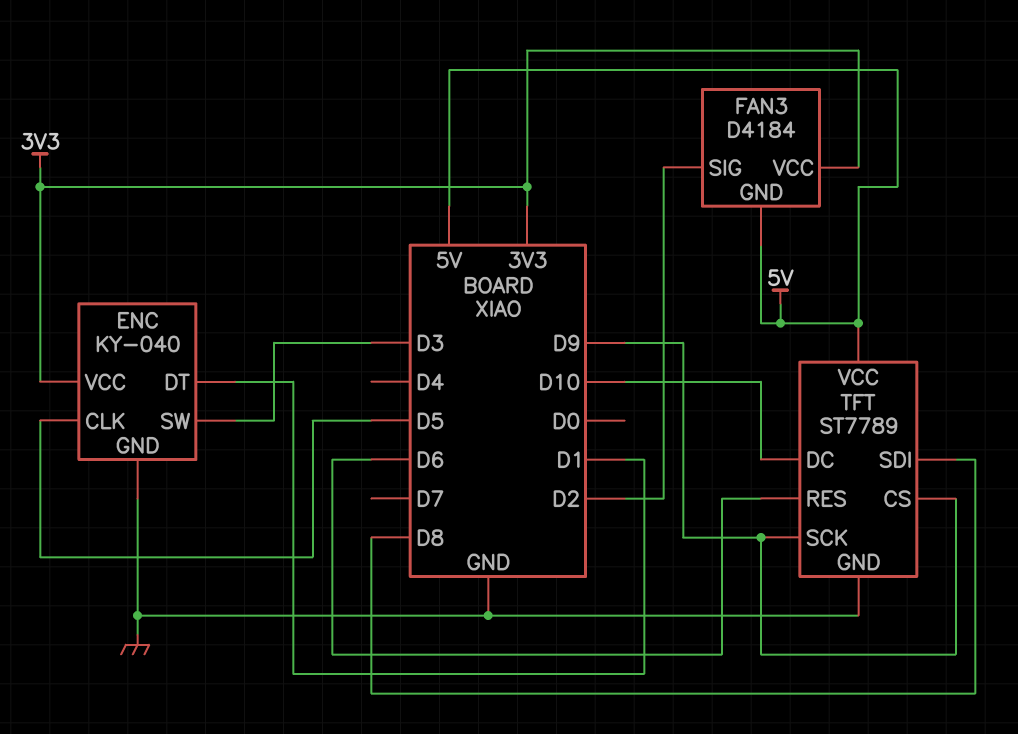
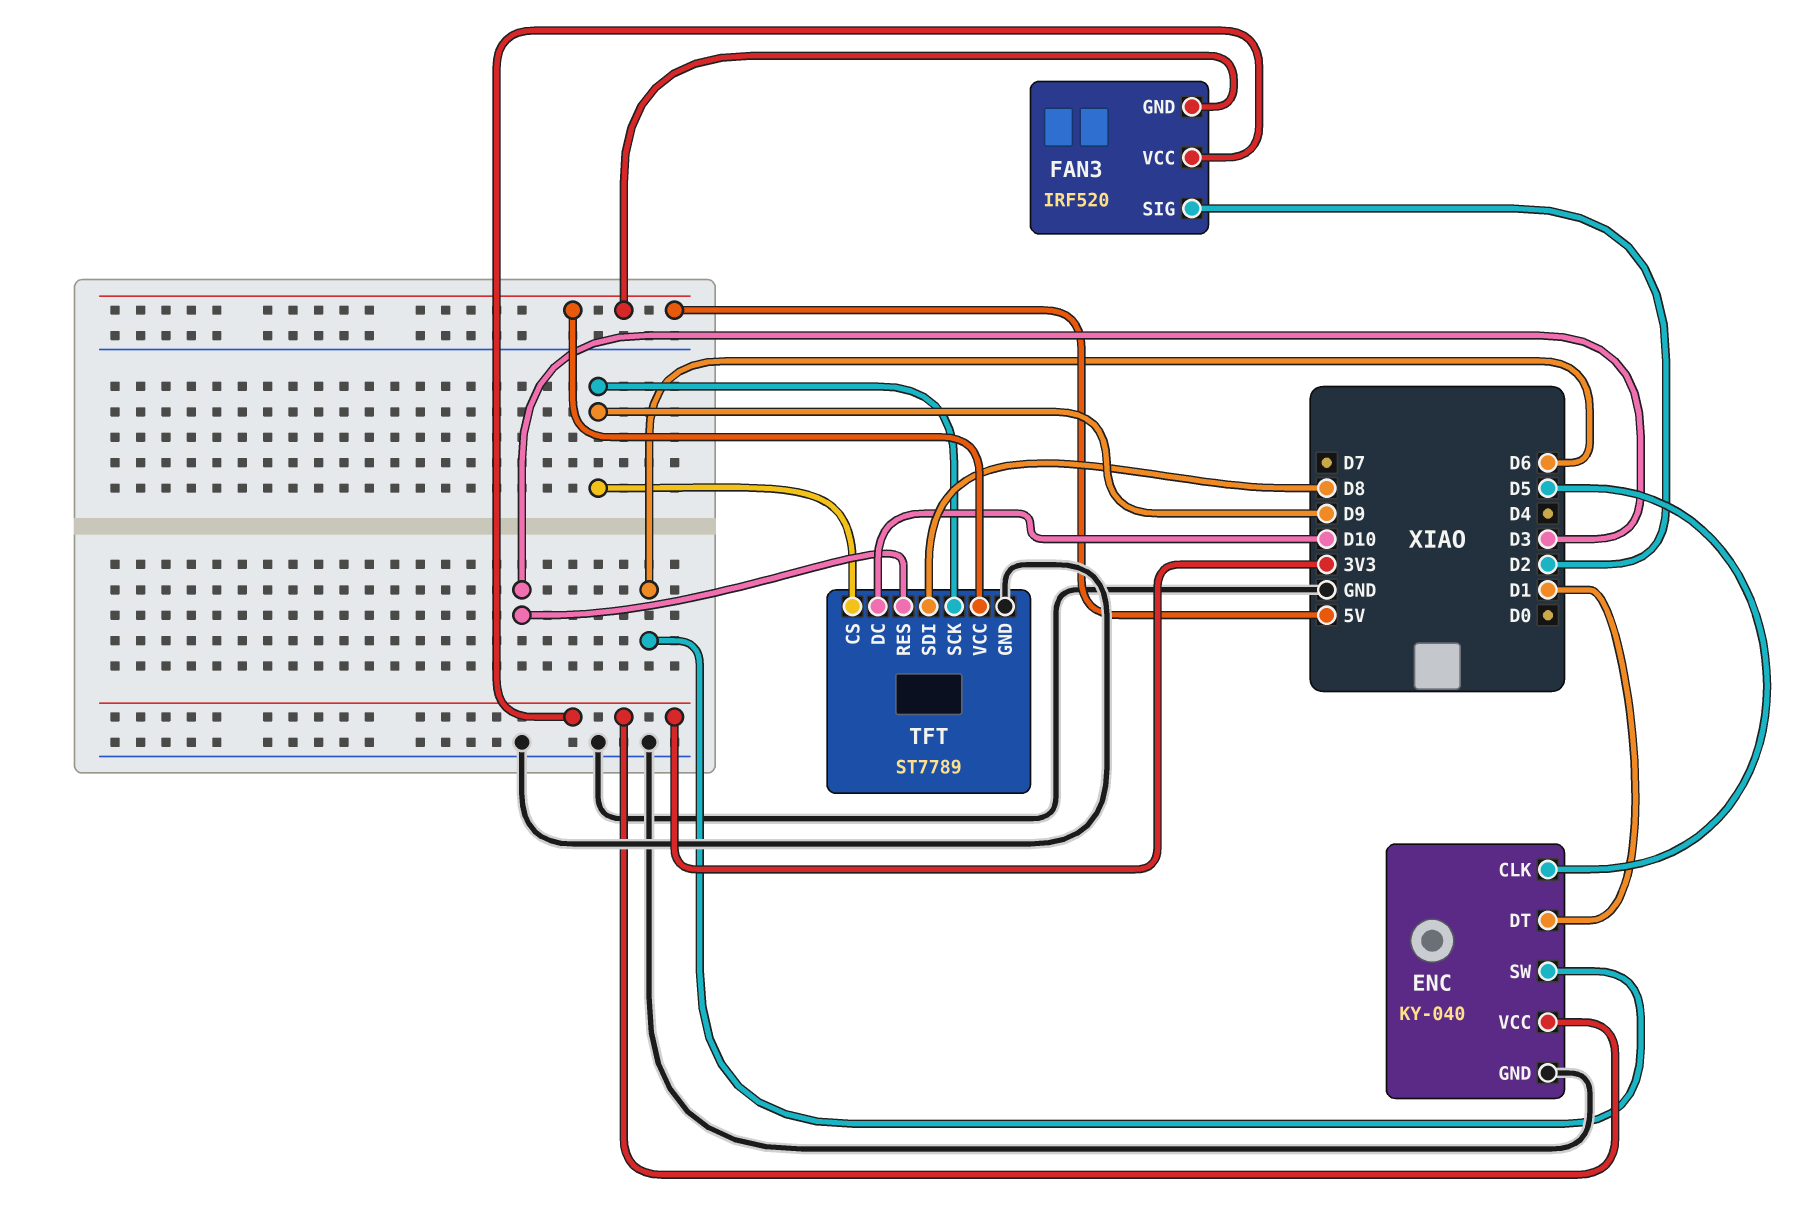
ENC pin SW: D3 -> D6
FAN3: D4184 -> IRF520
TFT pin RES: D6 -> D3

